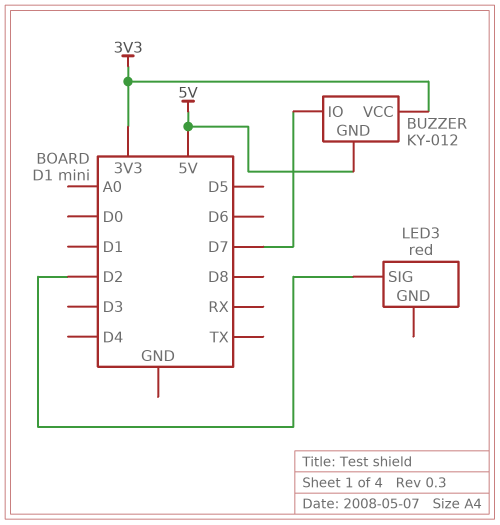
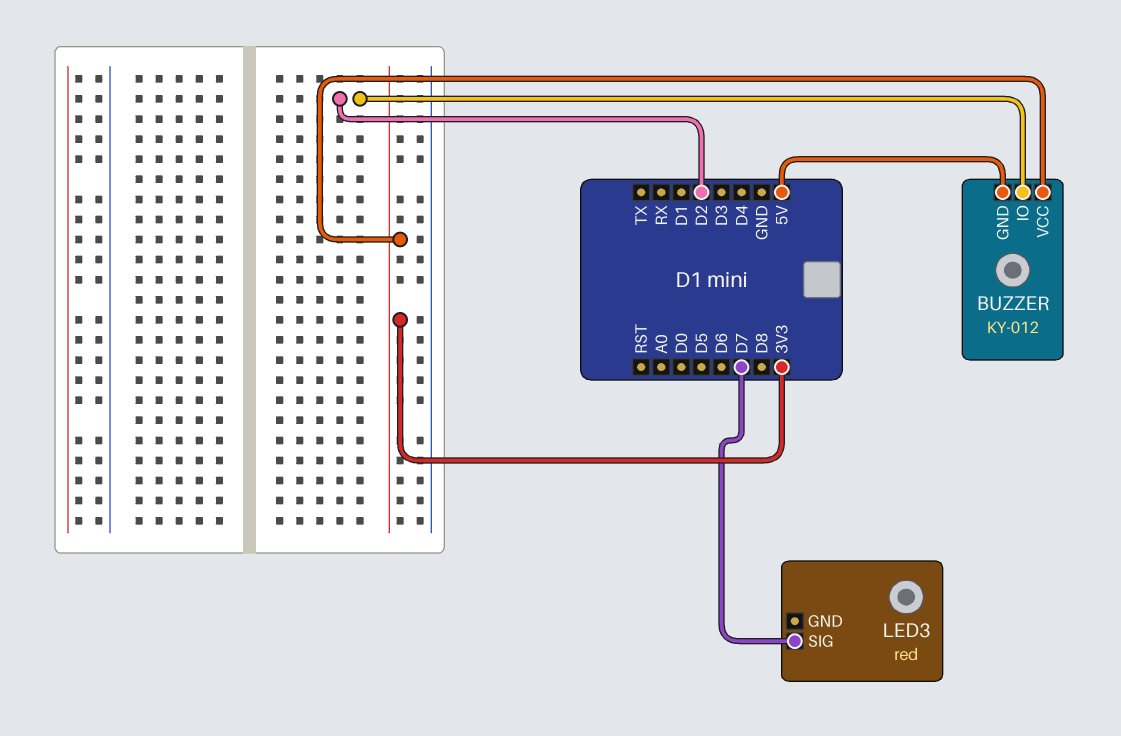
BUZZER pin IO: D7 -> D2
LED3 pin SIG: D2 -> D7

